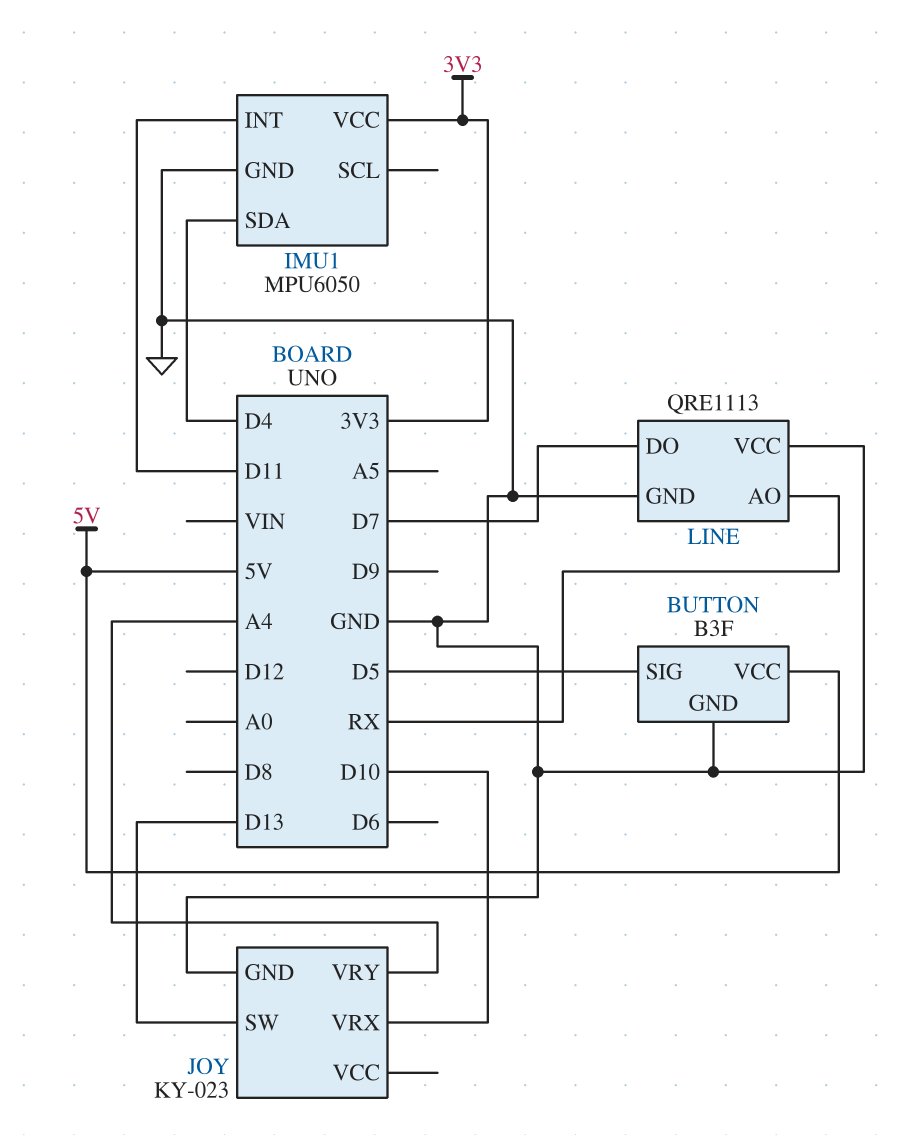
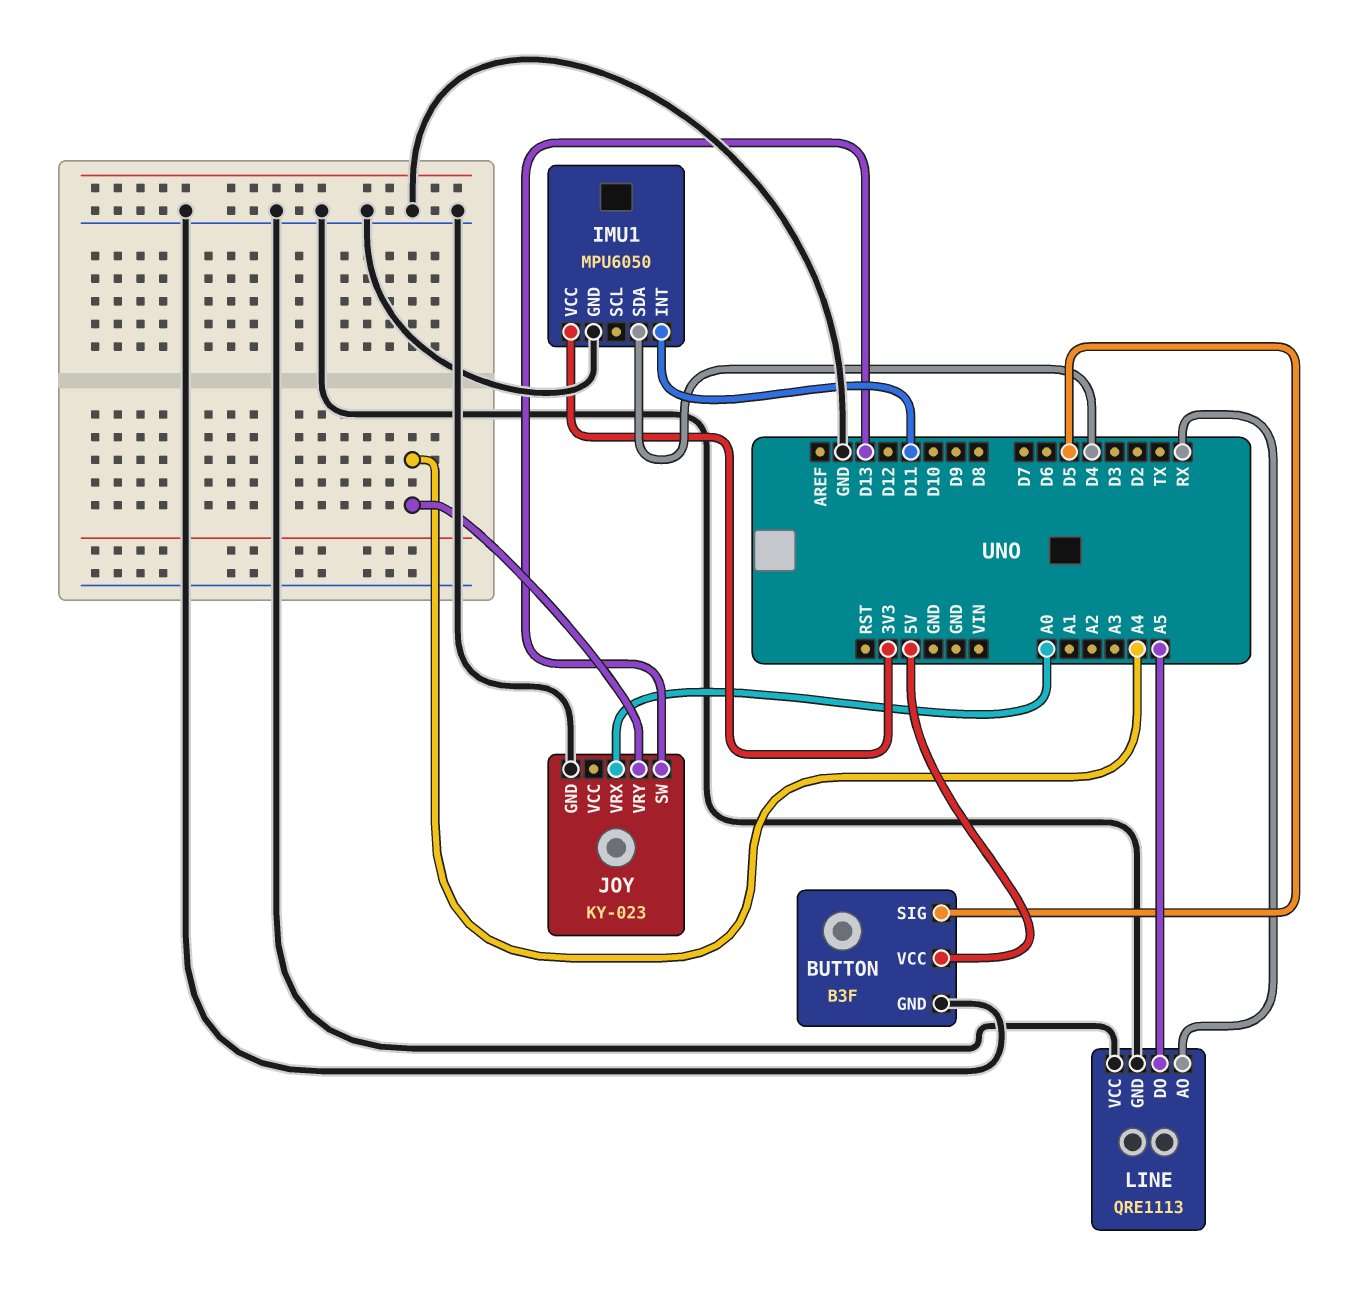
JOY pin VRX: D10 -> A0
LINE pin DO: D7 -> A5

